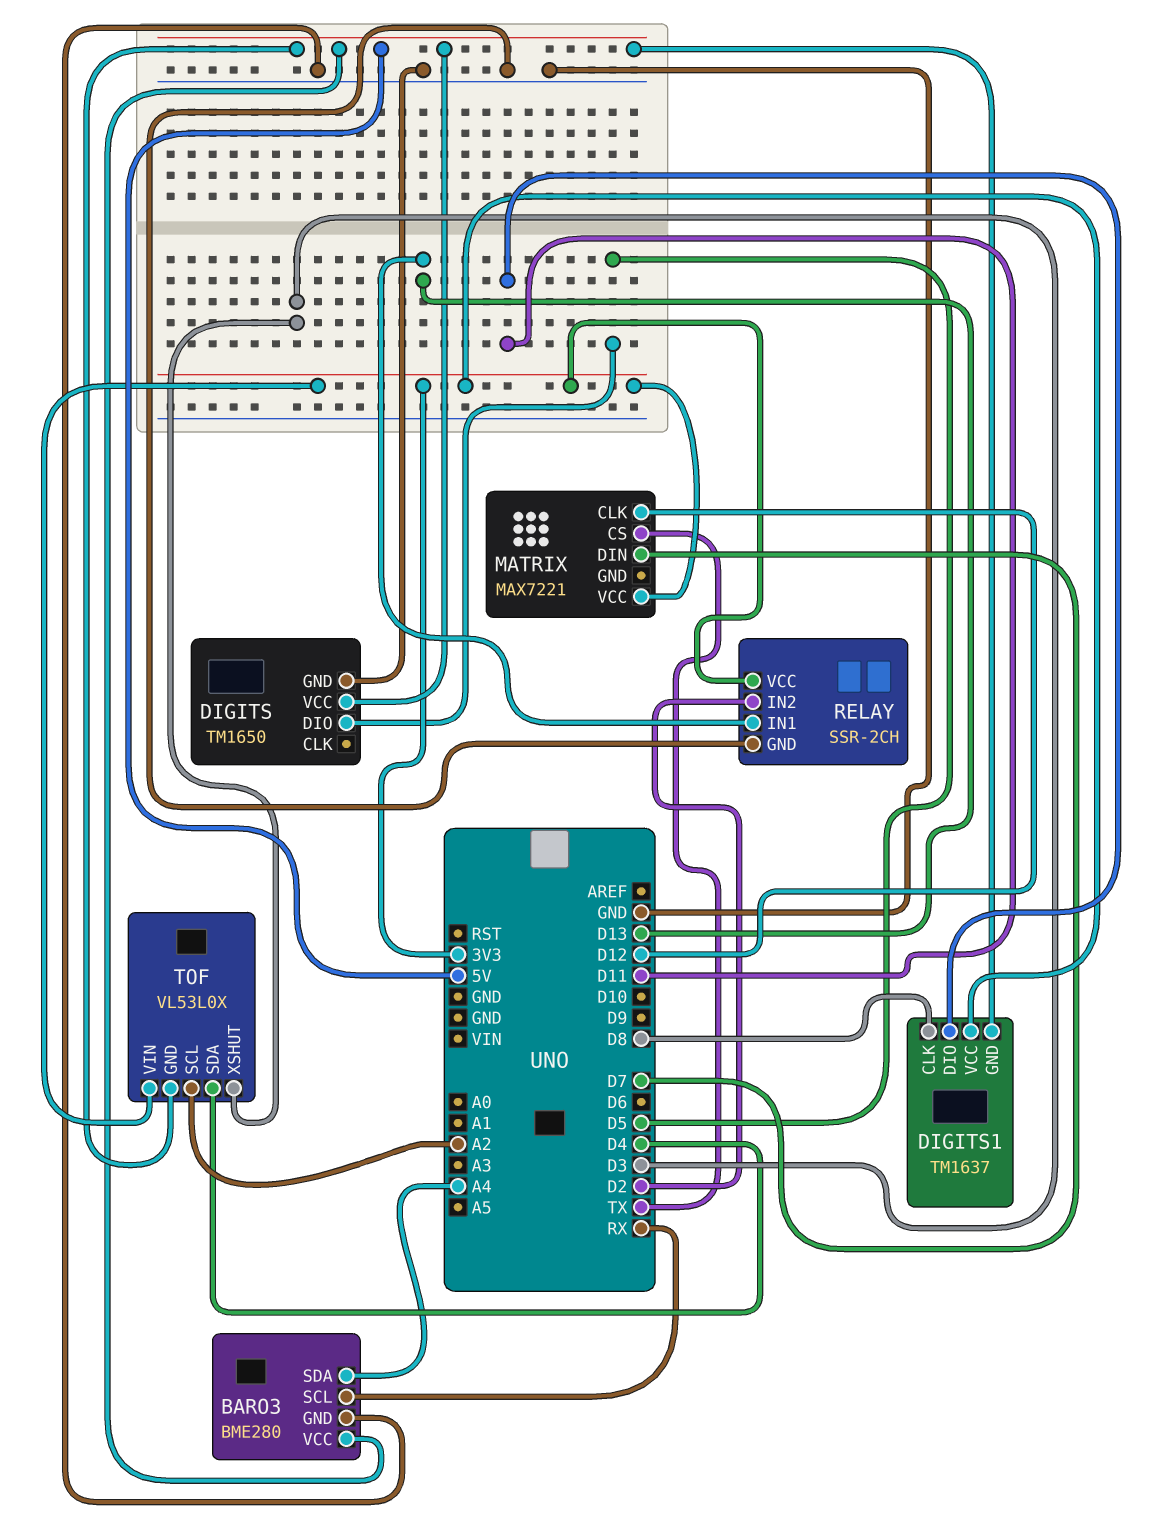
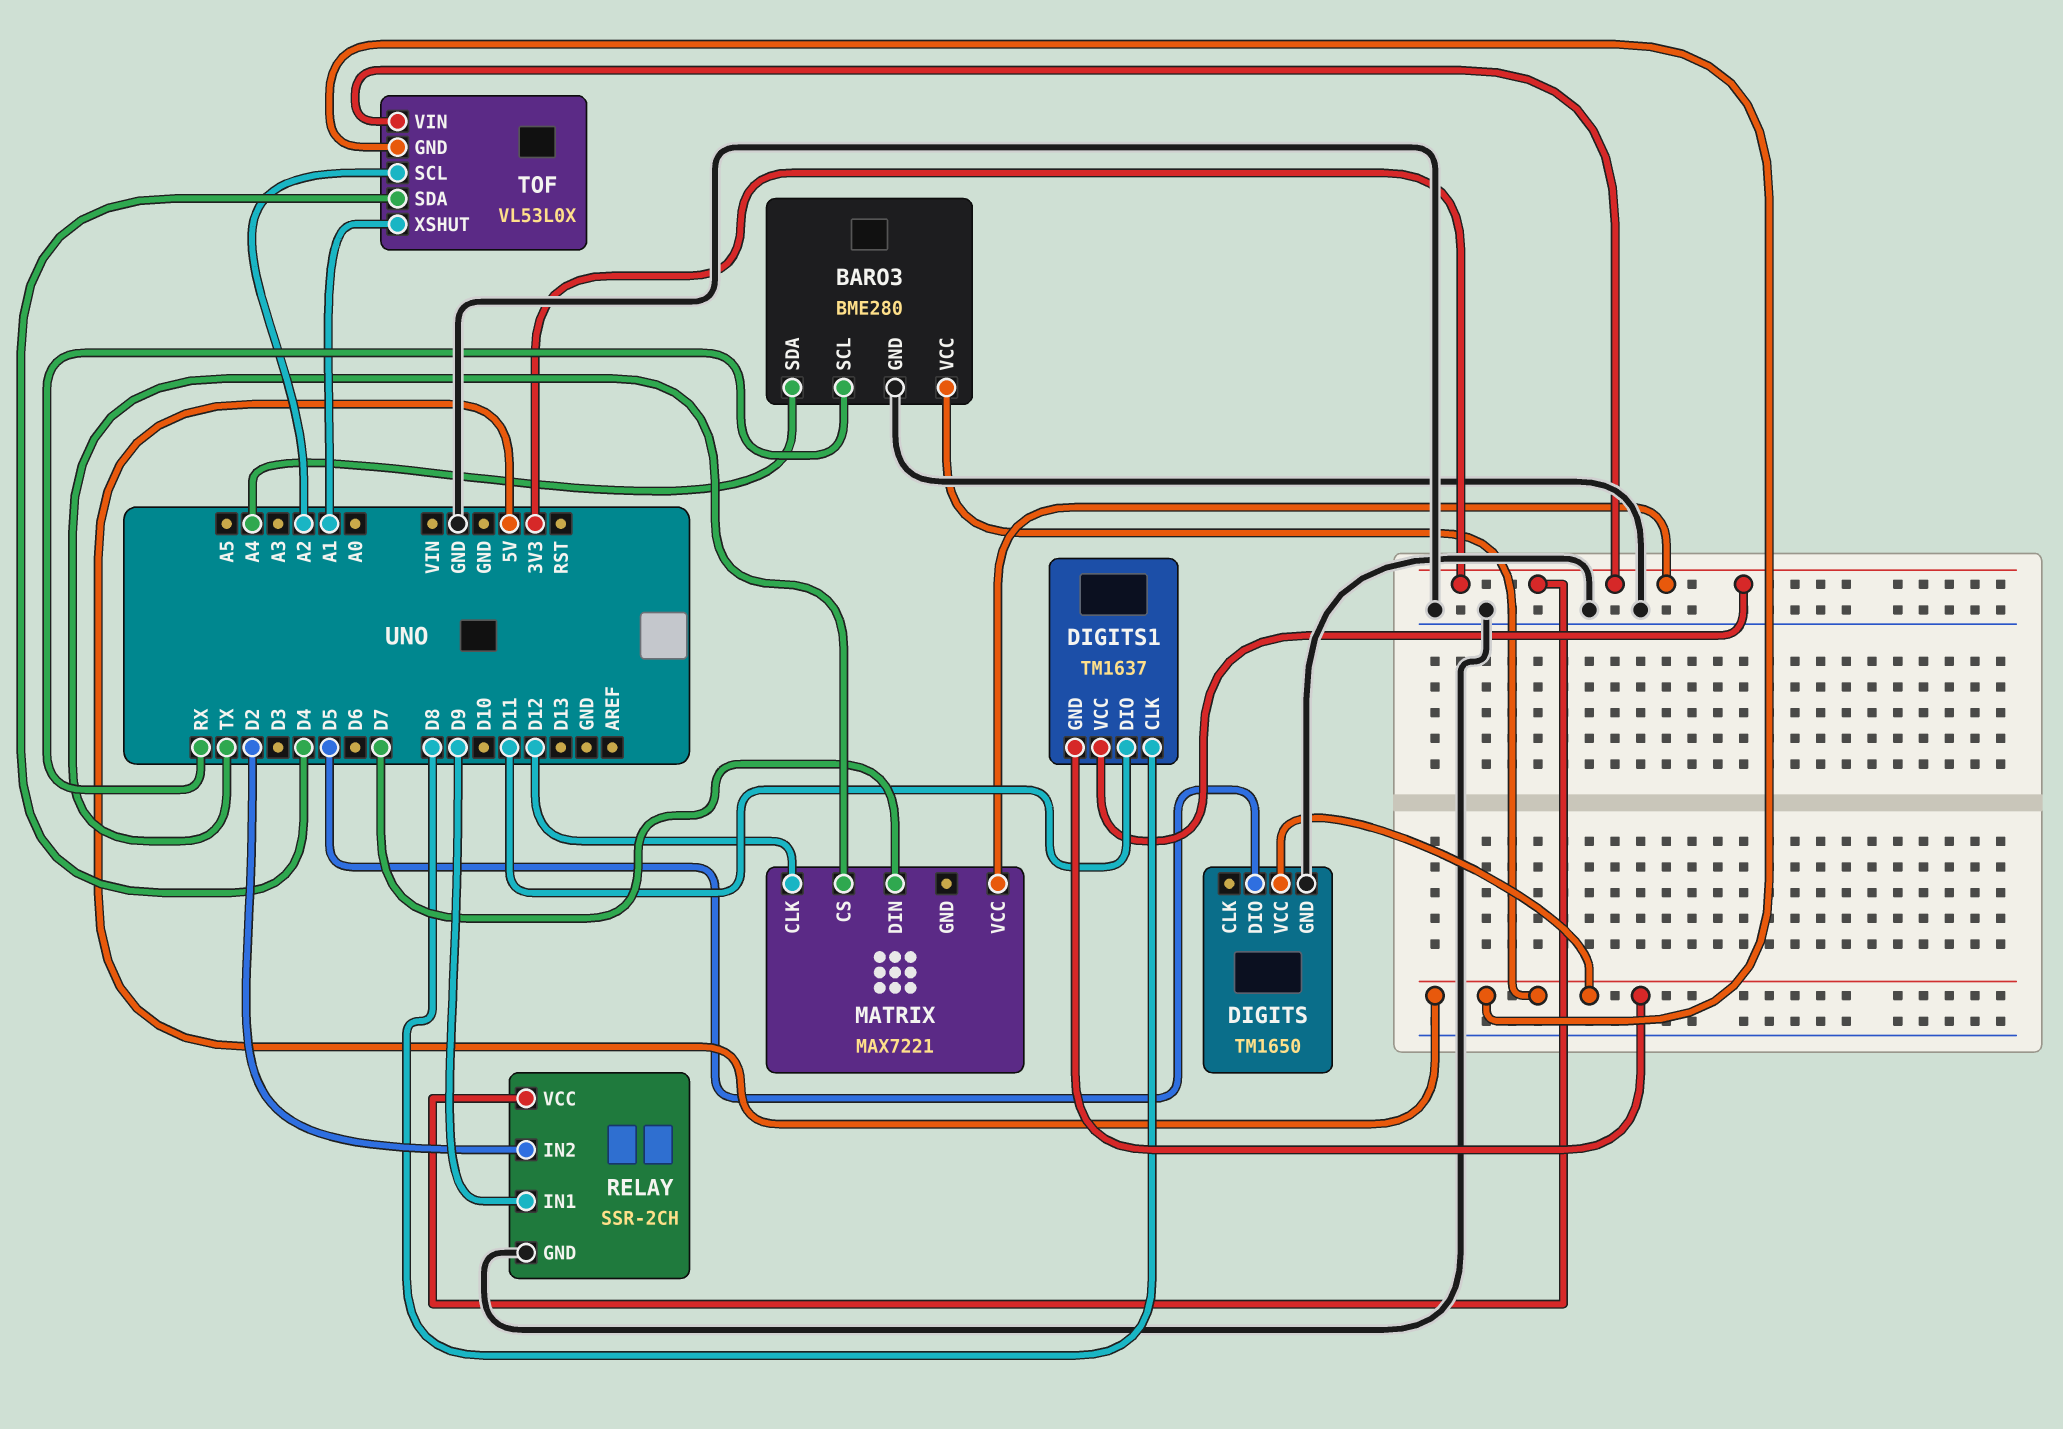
RELAY pin IN1: D13 -> D9
TOF pin XSHUT: D3 -> A1

